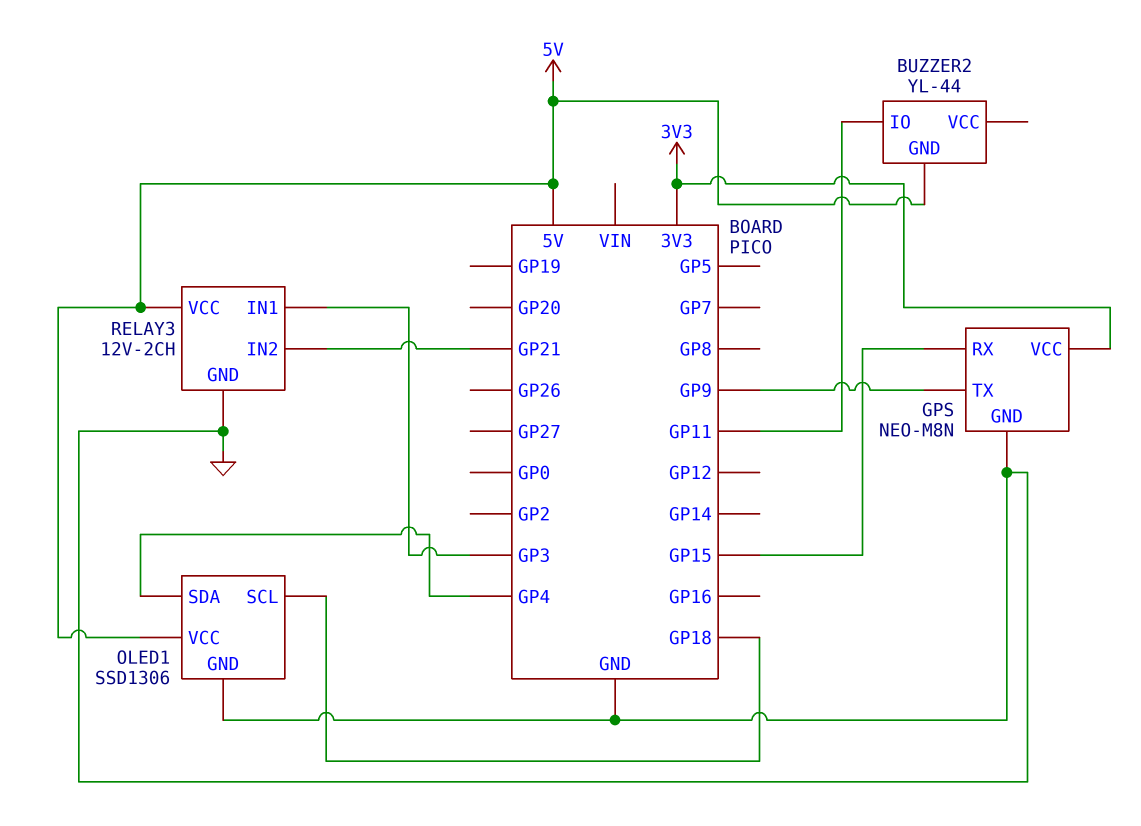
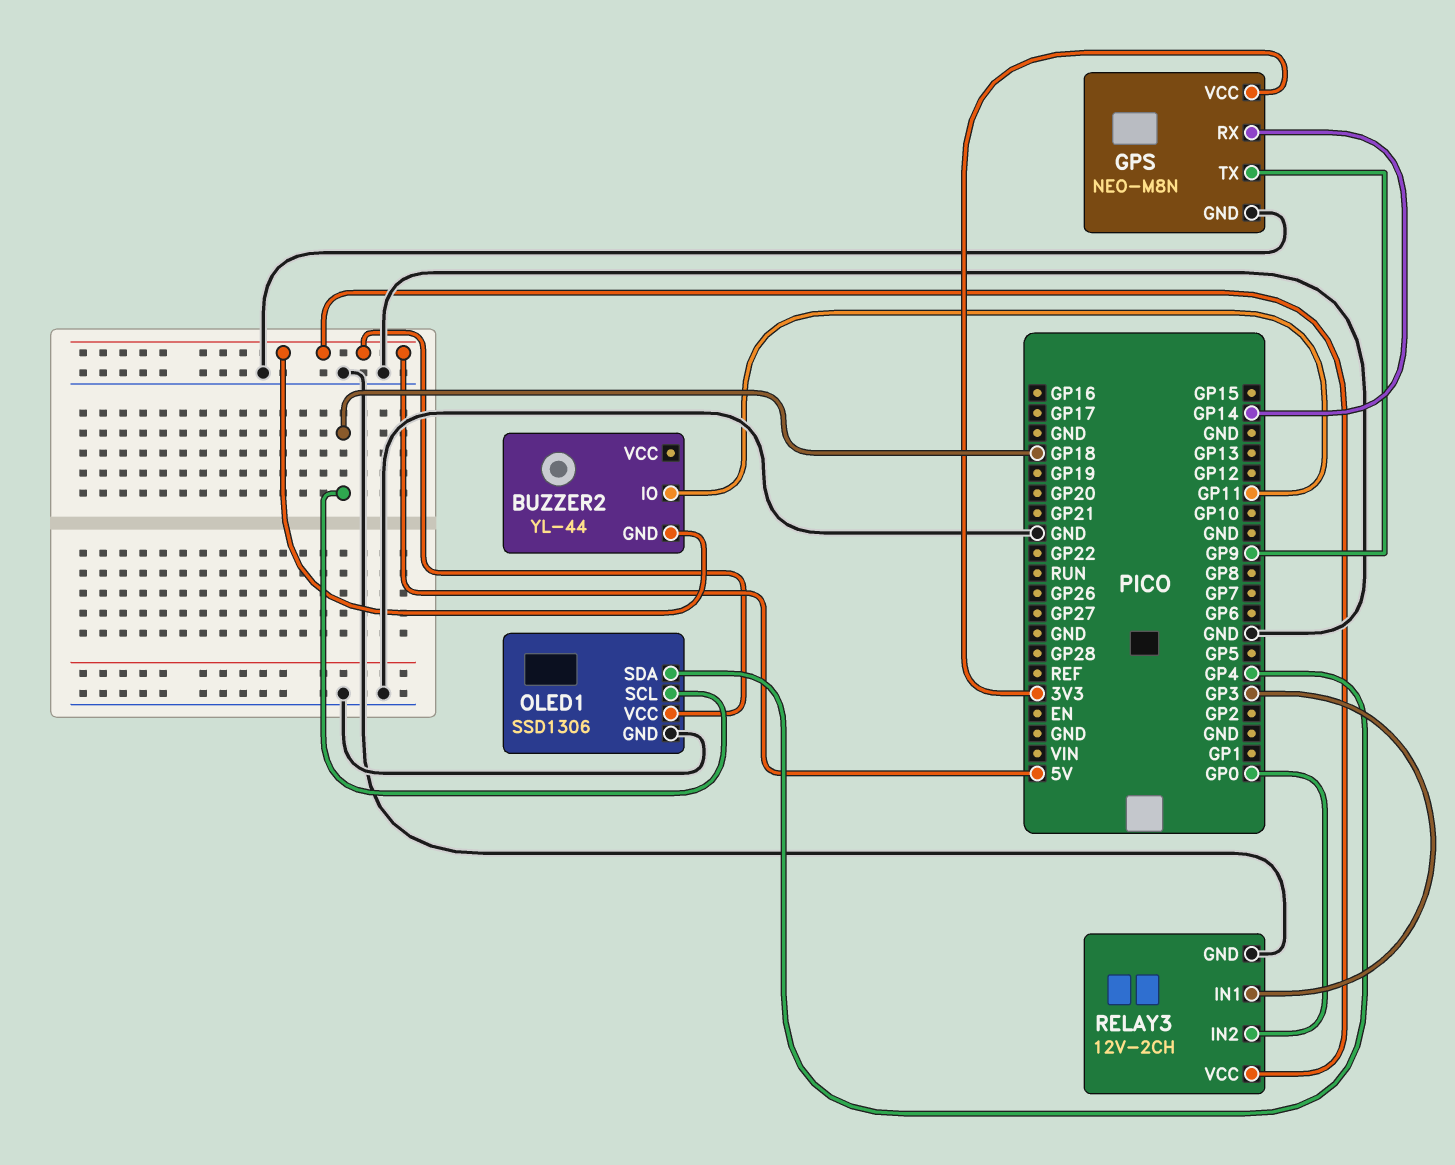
GPS pin RX: GP15 -> GP14
RELAY3 pin IN2: GP21 -> GP0

